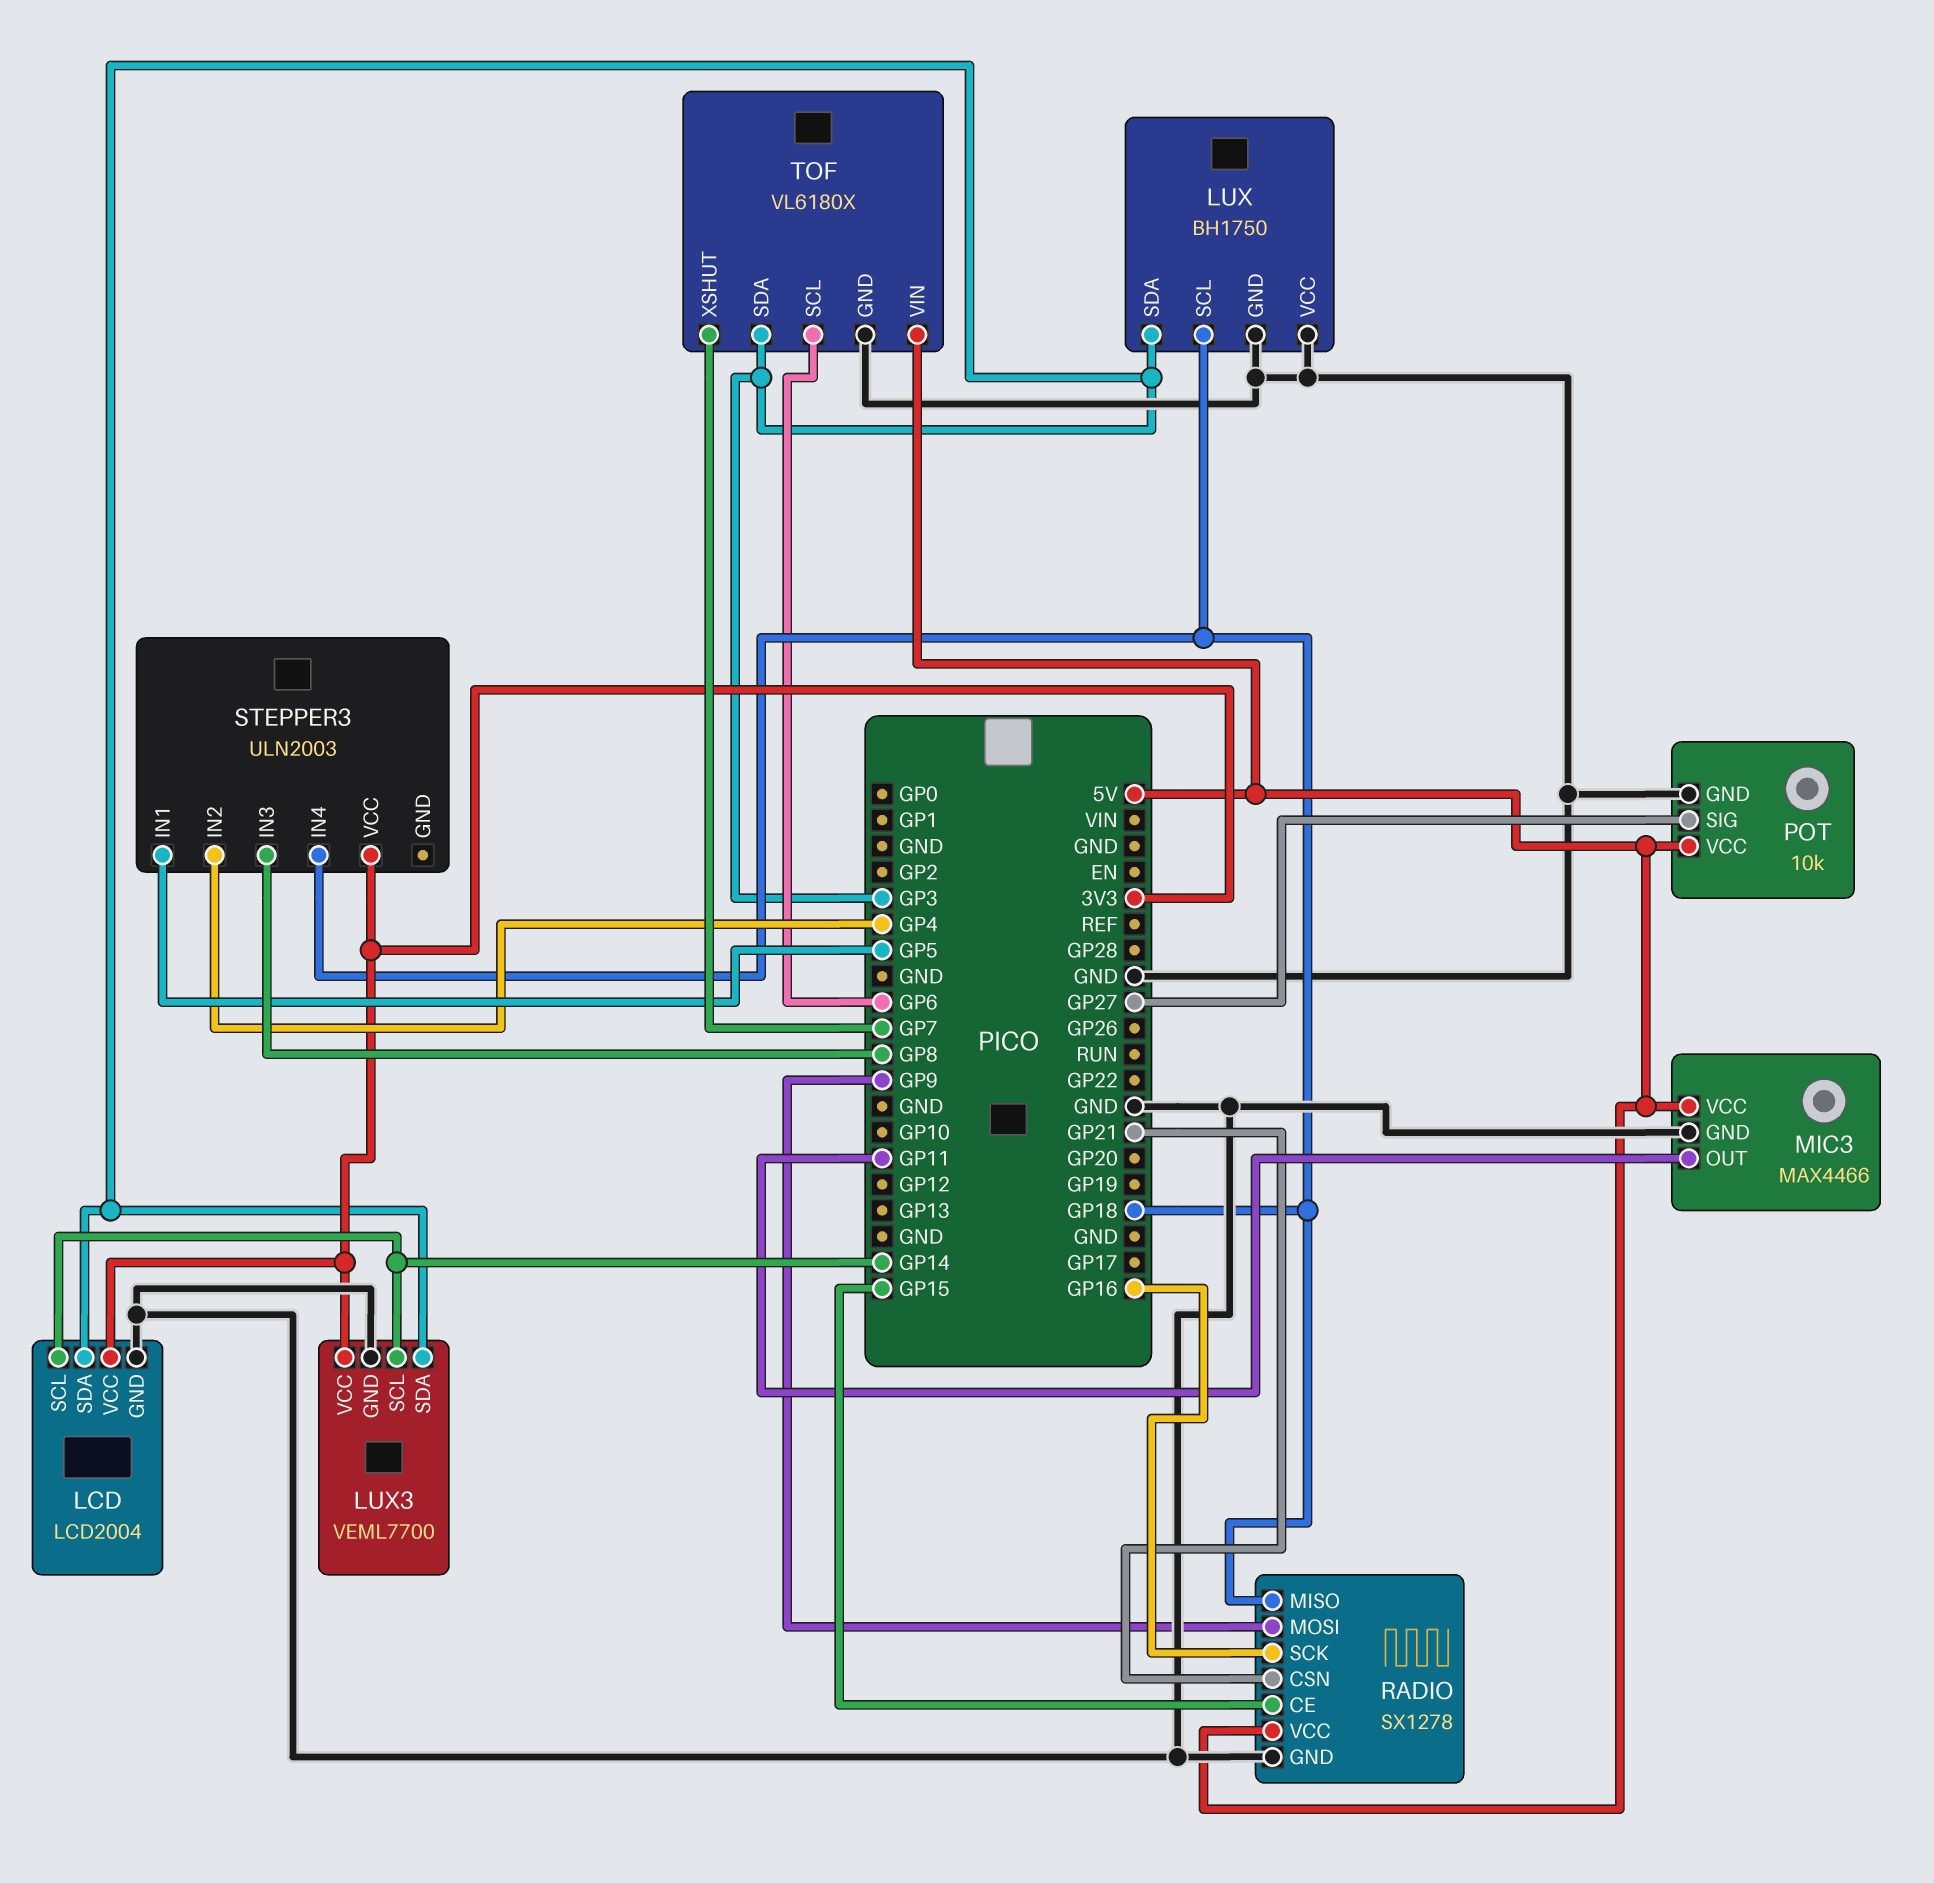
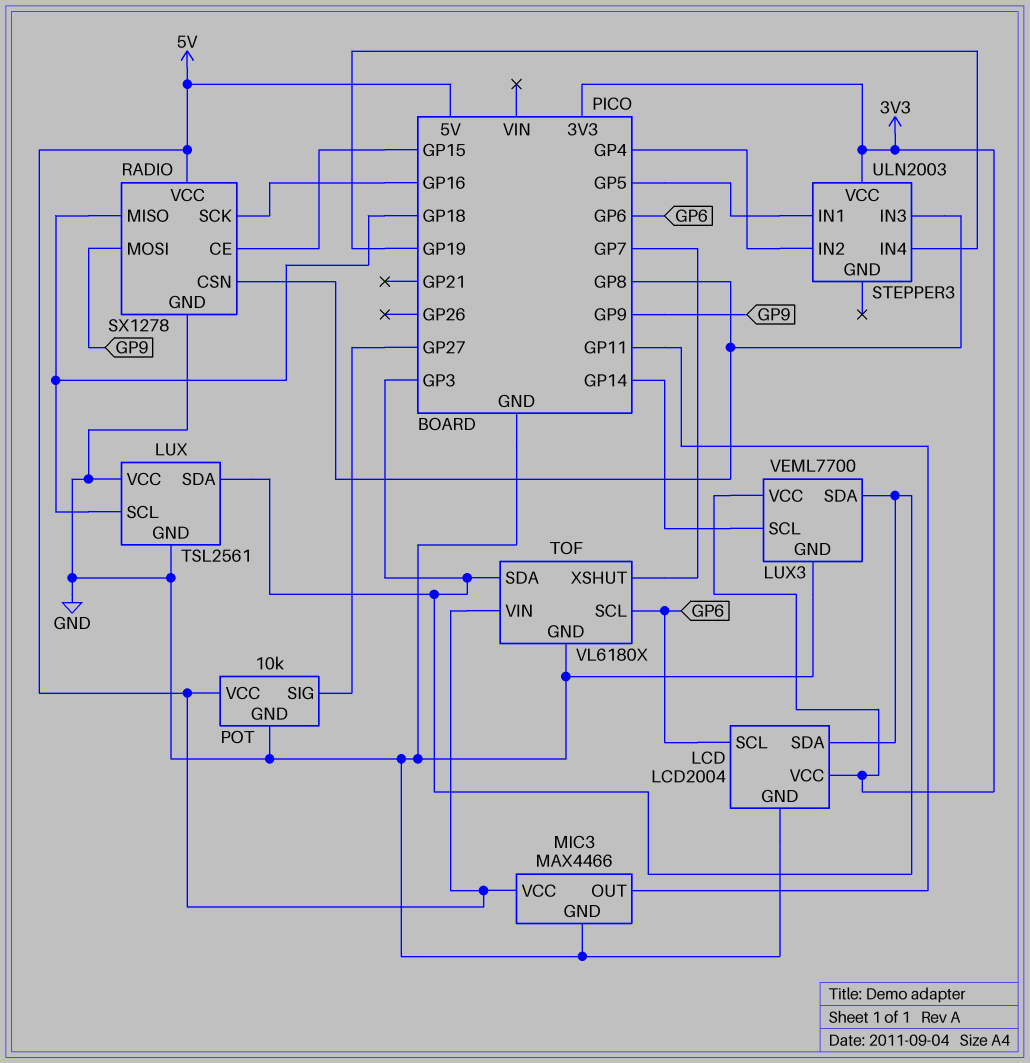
LCD pin SCL: GP14 -> GP6
LUX: BH1750 -> TSL2561
RADIO pin CSN: GP21 -> GP8
STEPPER3 pin IN4: GP18 -> GP19

